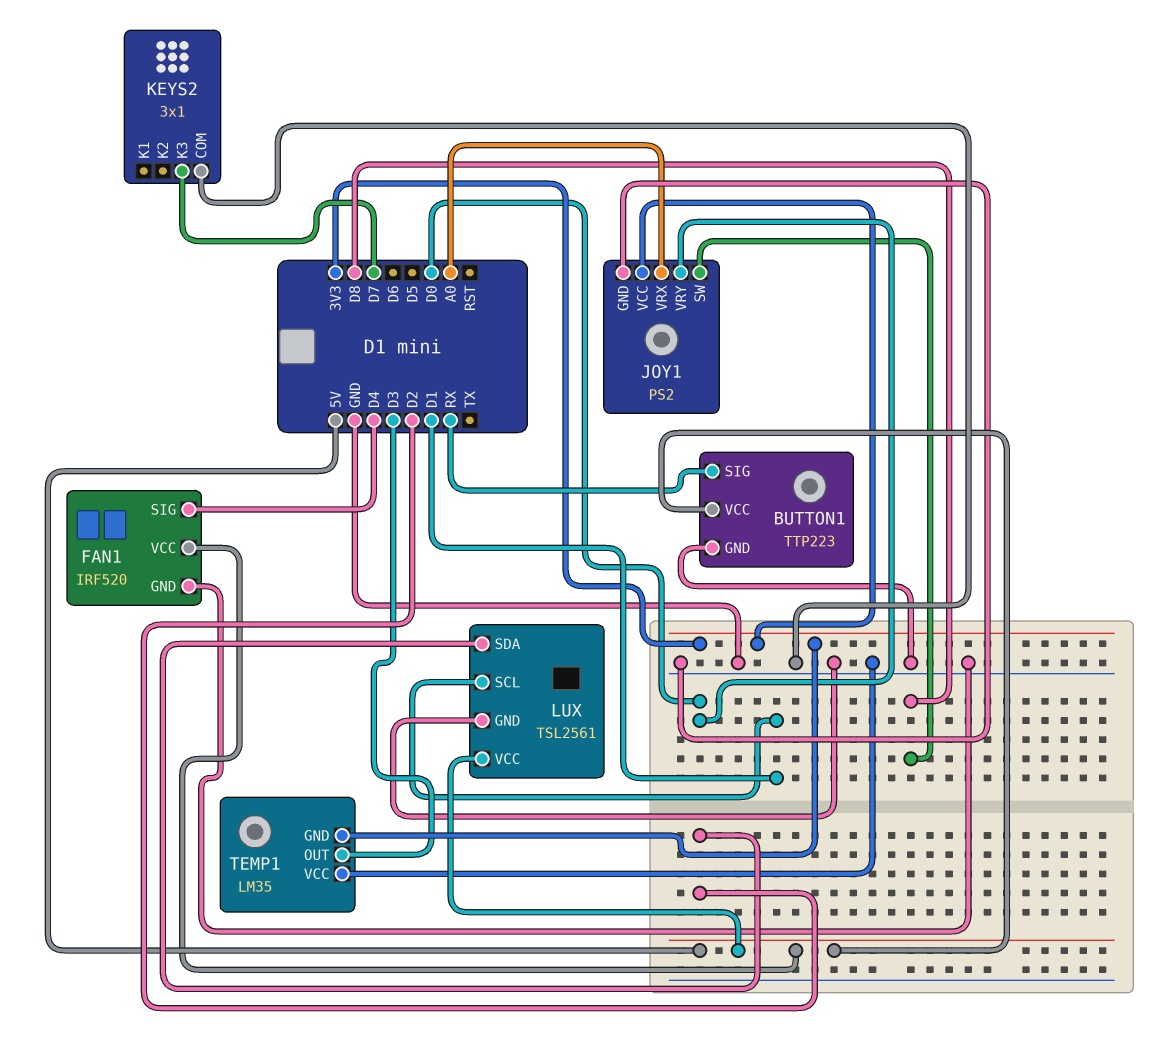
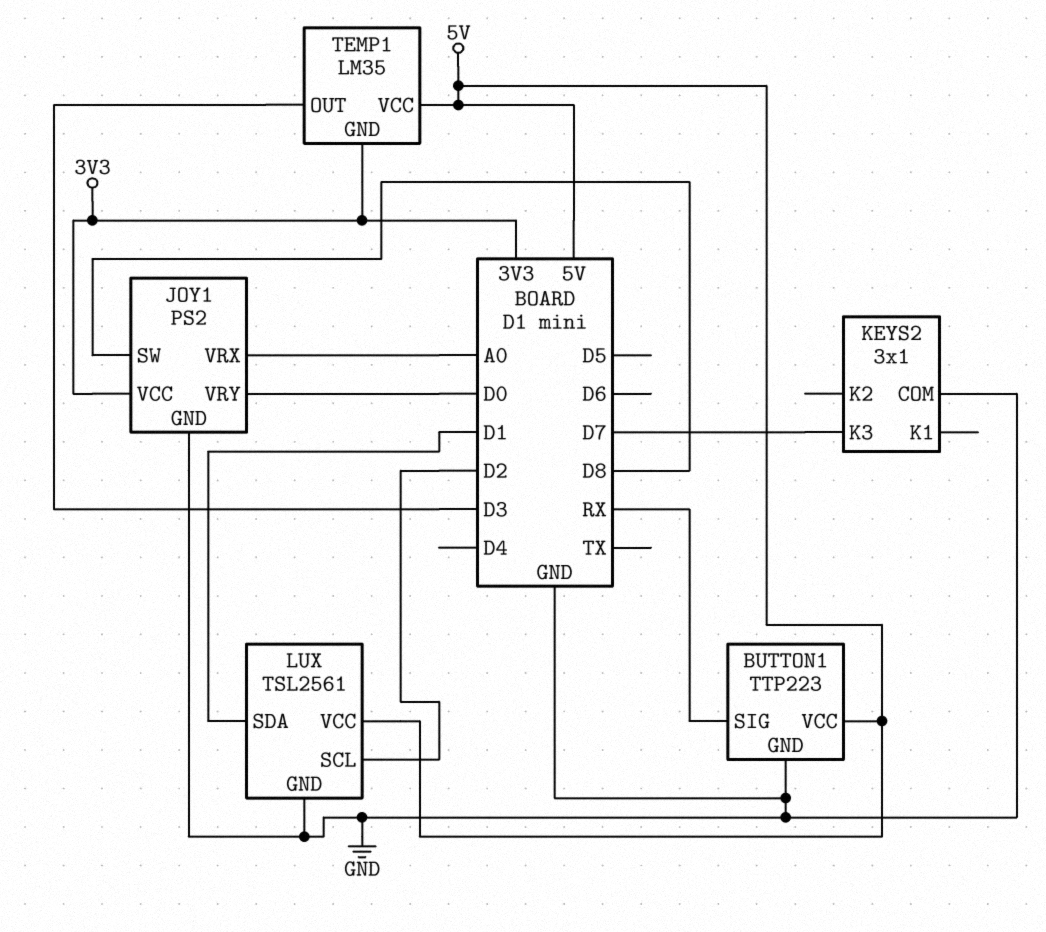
FAN1: IRF520 -> none
FAN1 pin GND: GND -> none
FAN1 pin SIG: D4 -> none
FAN1 pin VCC: 5V -> none
LUX pin SCL: D1 -> D2
LUX pin SDA: D2 -> D1
TEMP1 pin VCC: GND -> 5V

